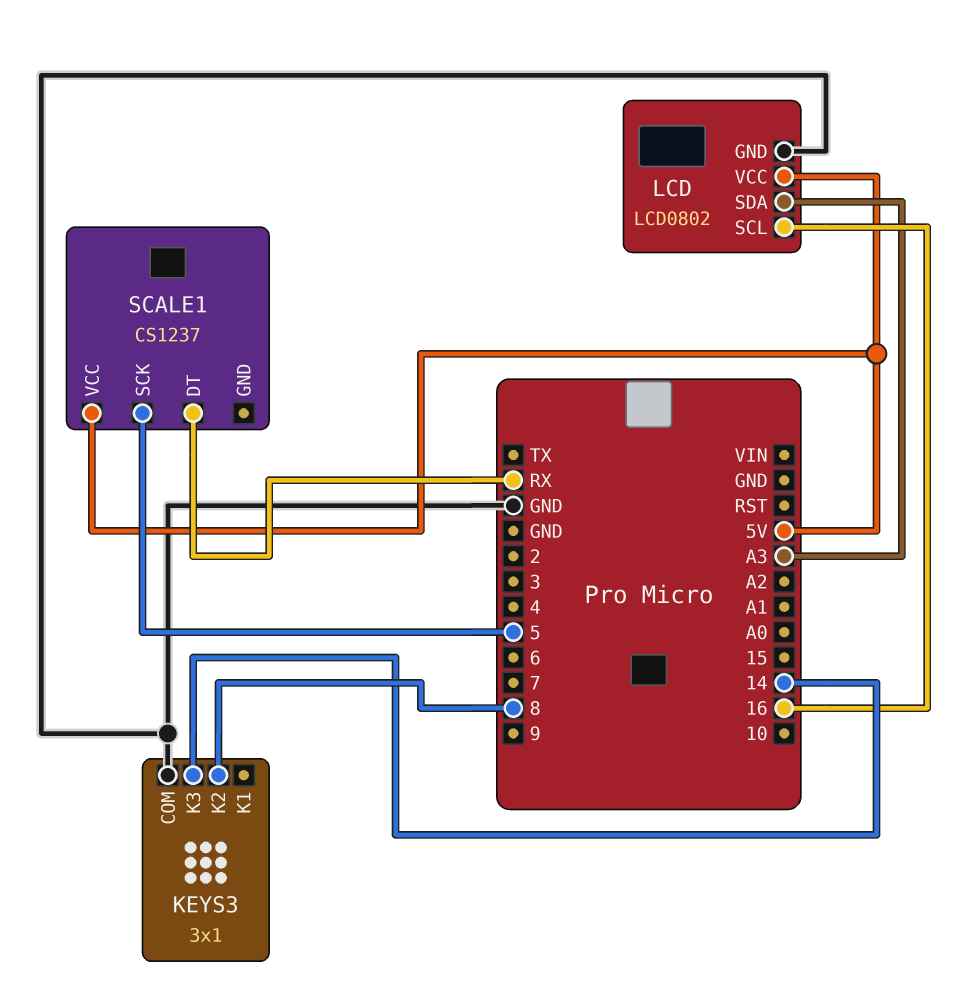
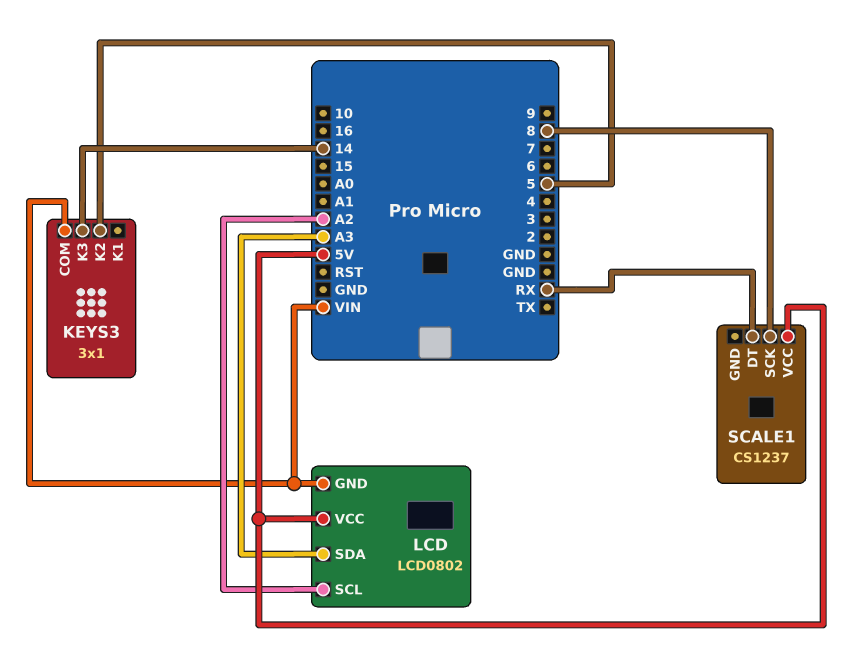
KEYS3 pin COM: GND -> VIN
KEYS3 pin K2: 8 -> 5
LCD pin GND: GND -> VIN
LCD pin SCL: 16 -> A2
SCALE1 pin SCK: 5 -> 8

